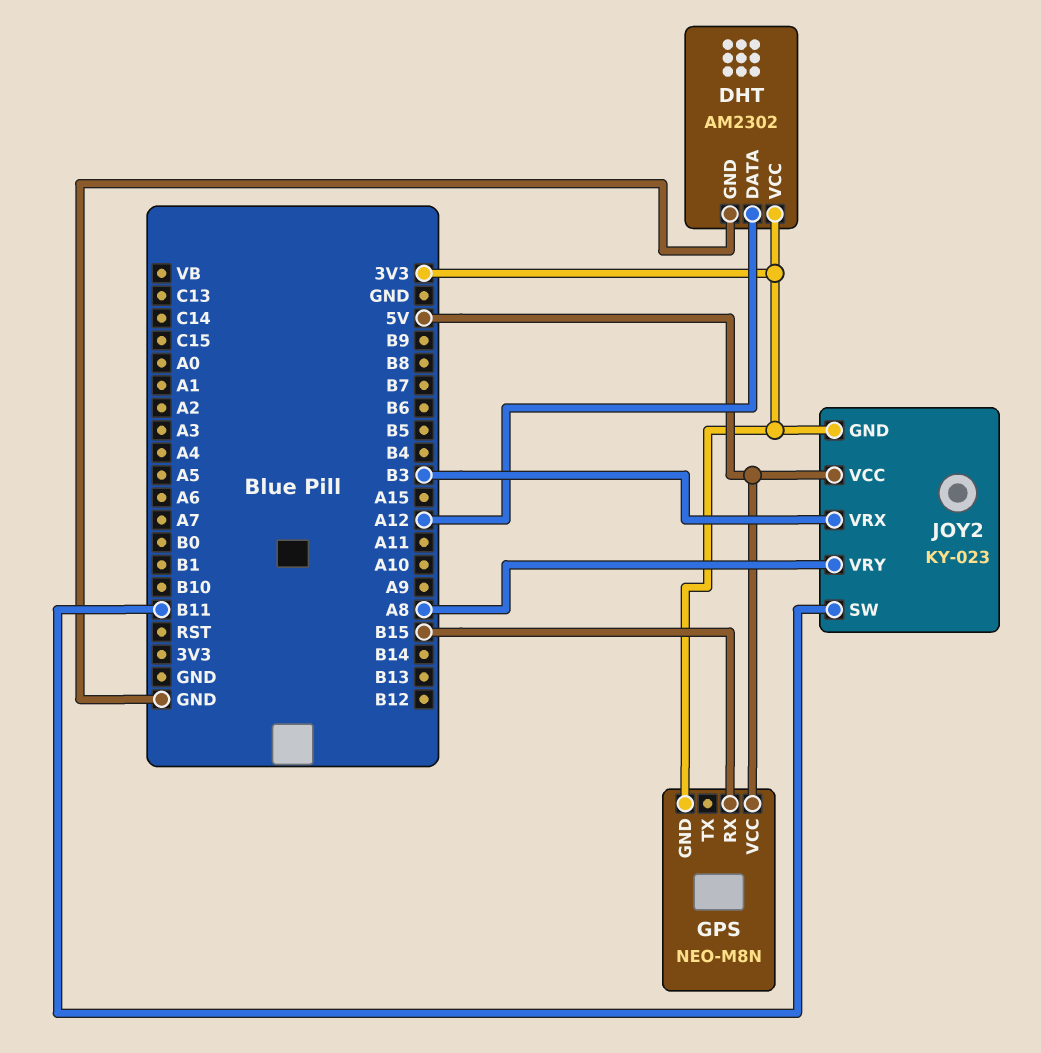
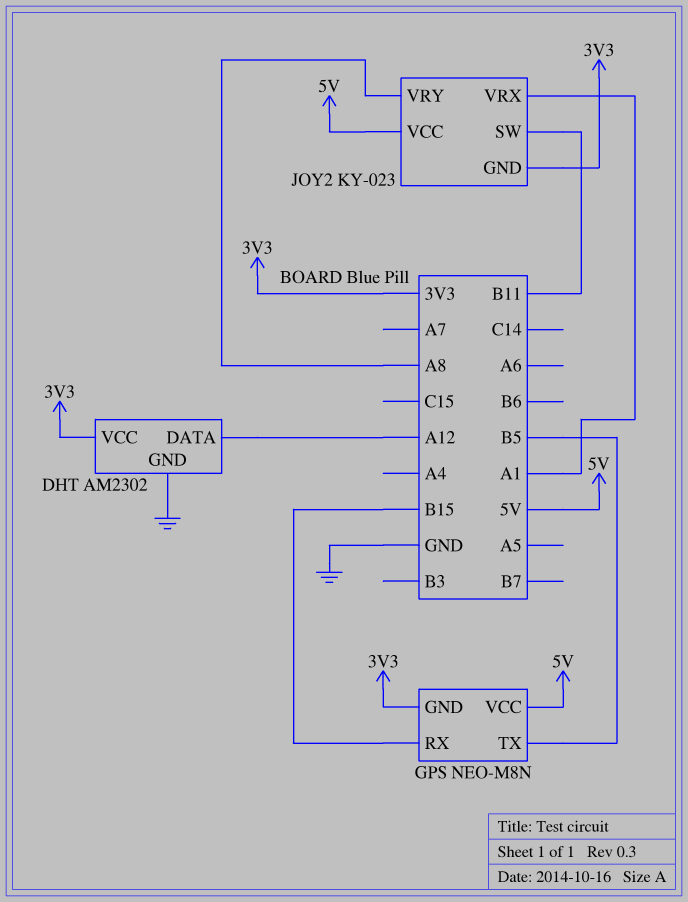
GPS pin TX: none -> B5
JOY2 pin VRX: B3 -> A1

